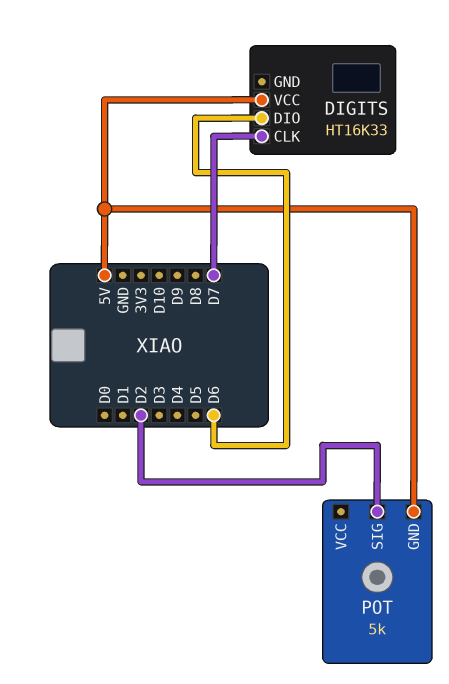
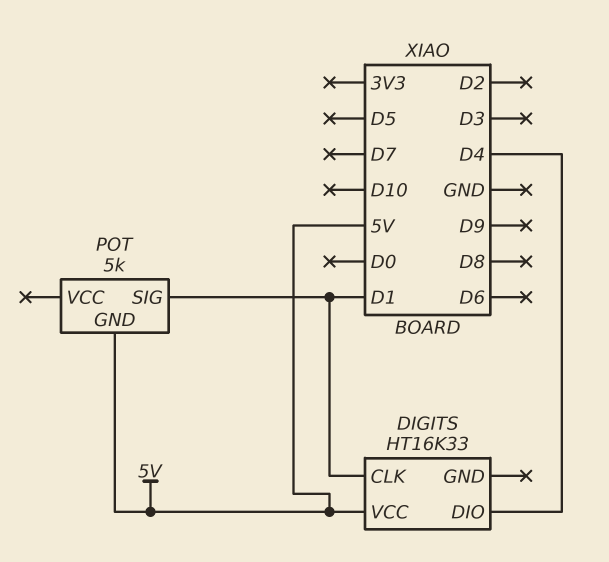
DIGITS pin CLK: D7 -> D1
DIGITS pin DIO: D6 -> D4
POT pin SIG: D2 -> D1

